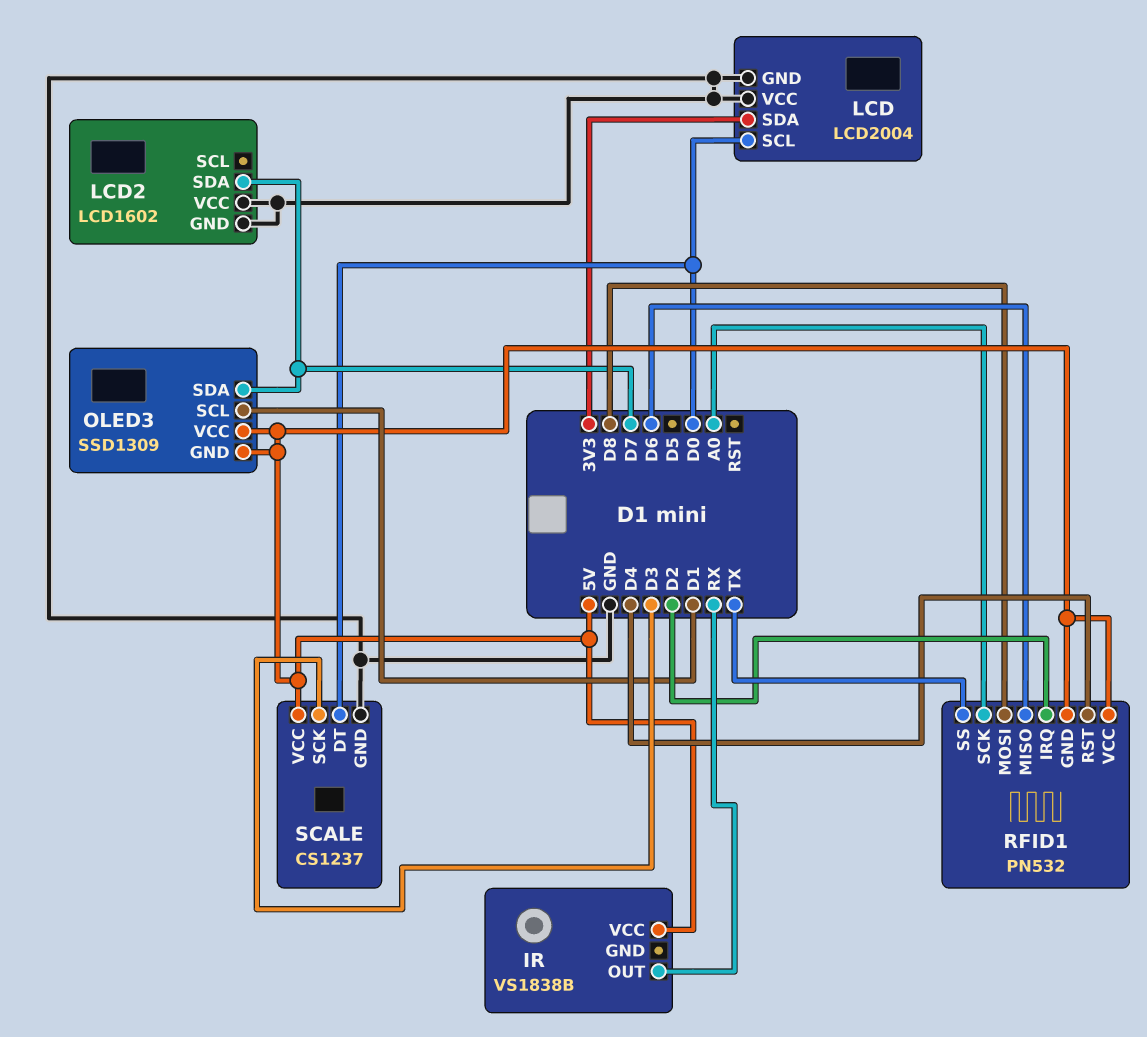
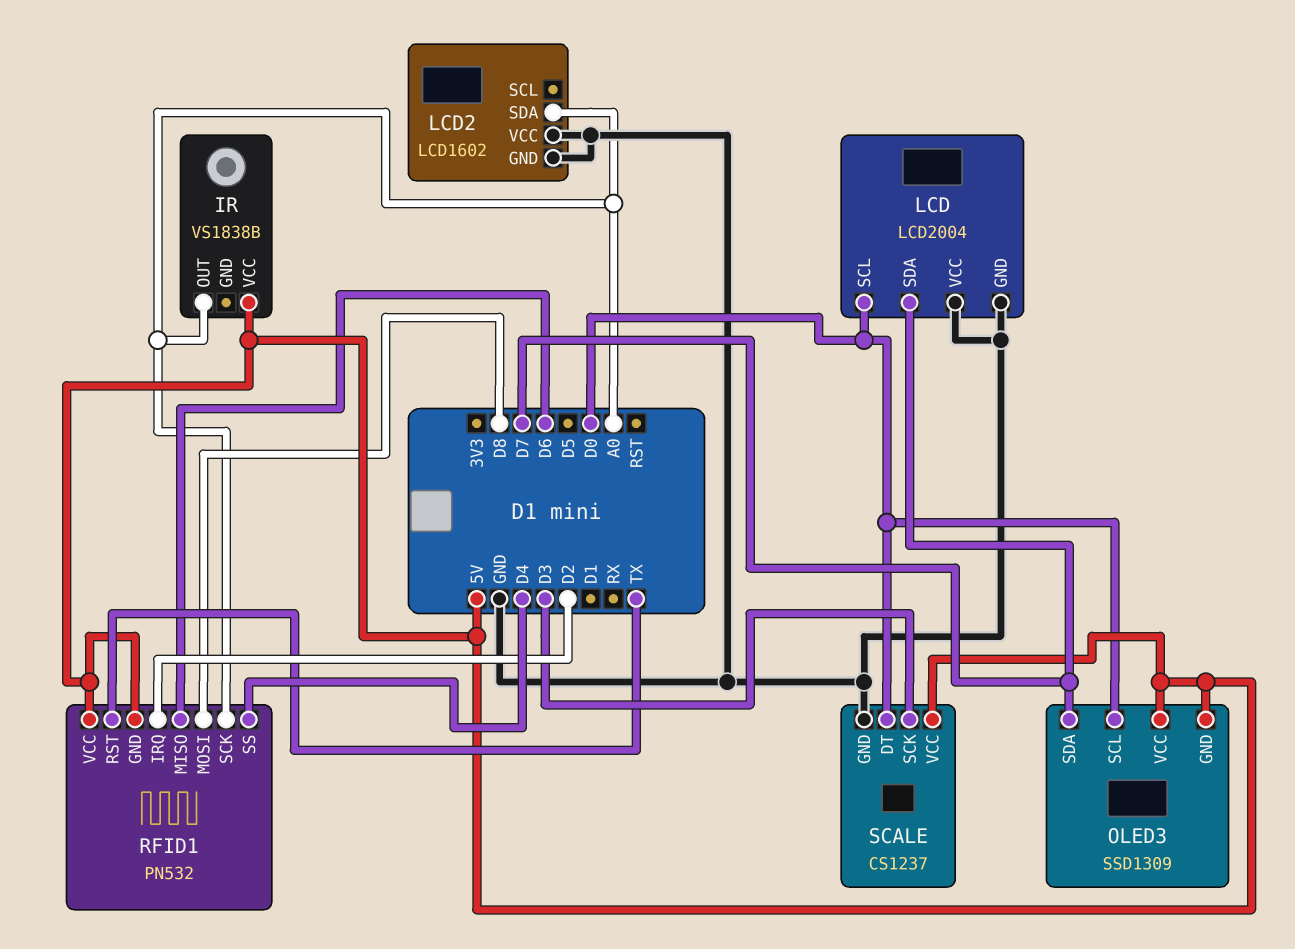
IR pin OUT: RX -> A0
LCD pin SDA: 3V3 -> D7
LCD2 pin SDA: D7 -> A0
OLED3 pin SCL: D1 -> D0
RFID1 pin RST: D4 -> TX
RFID1 pin SS: TX -> D4

